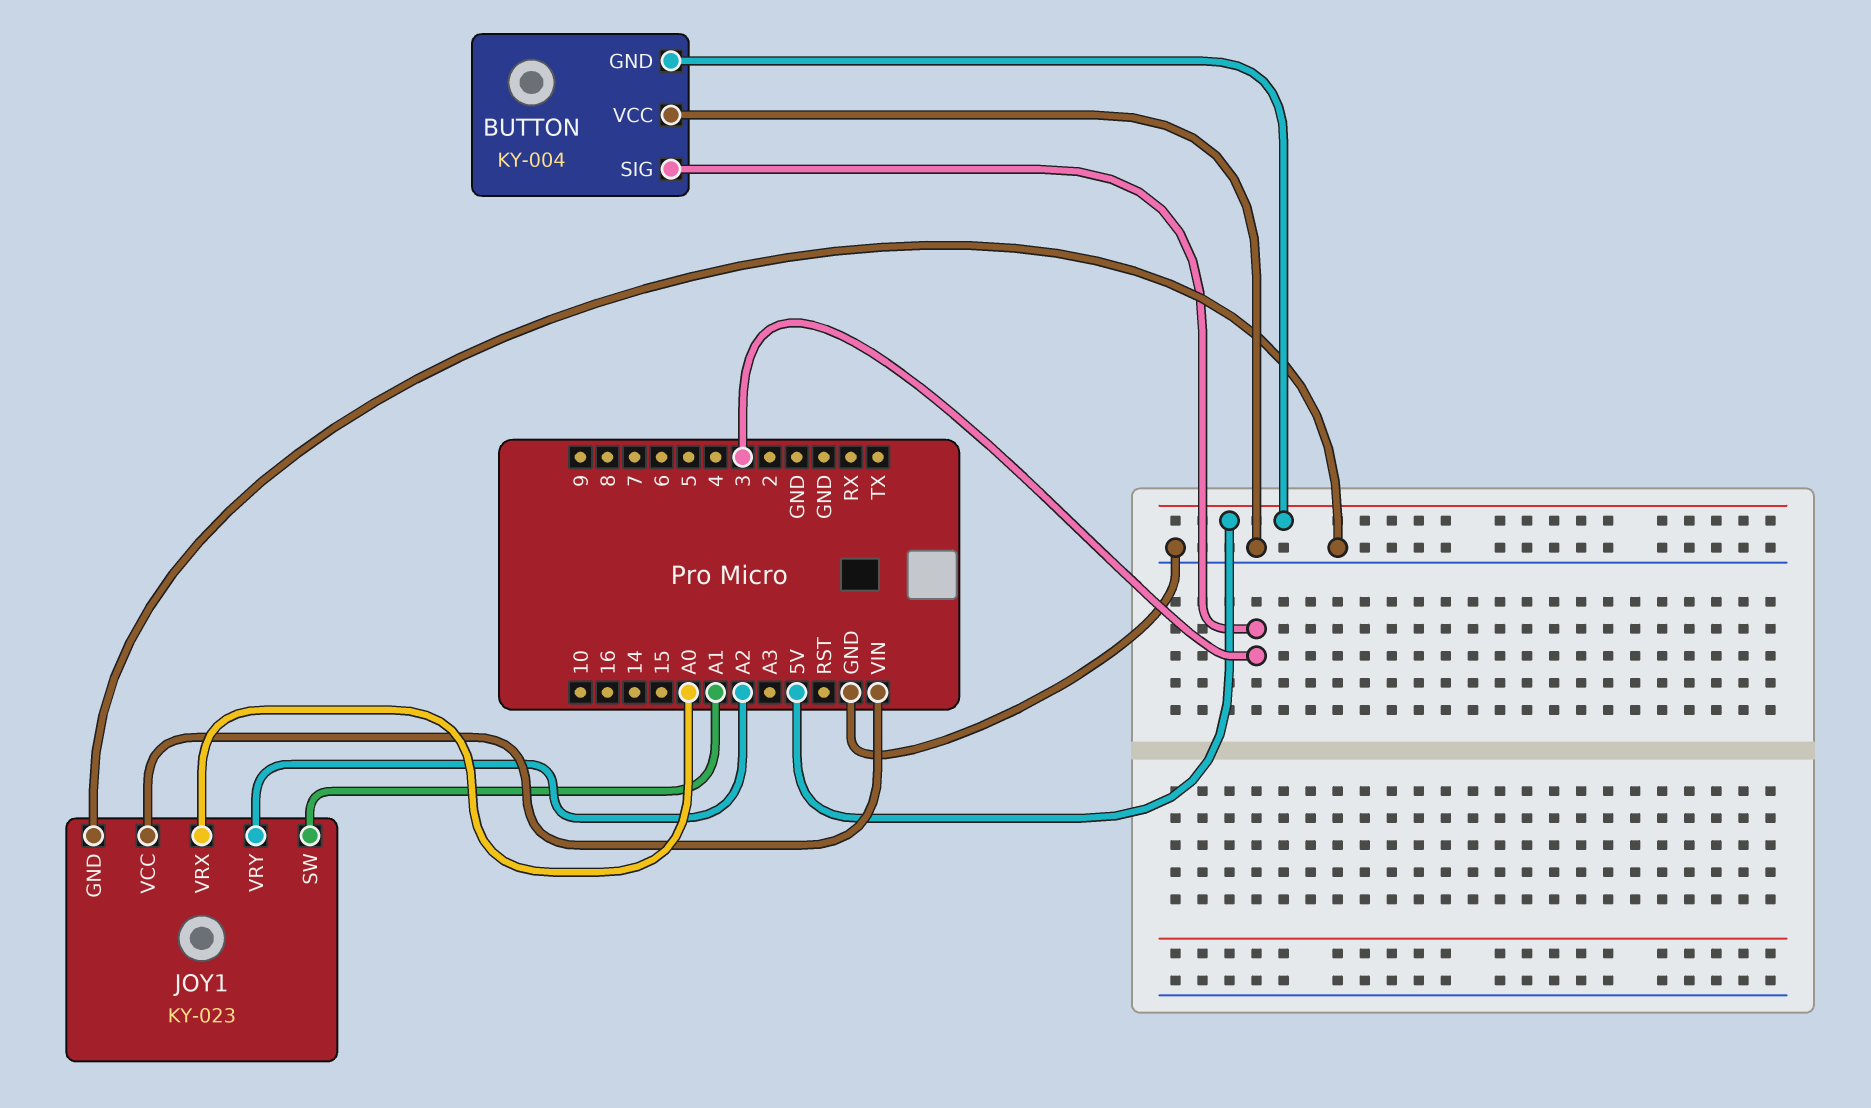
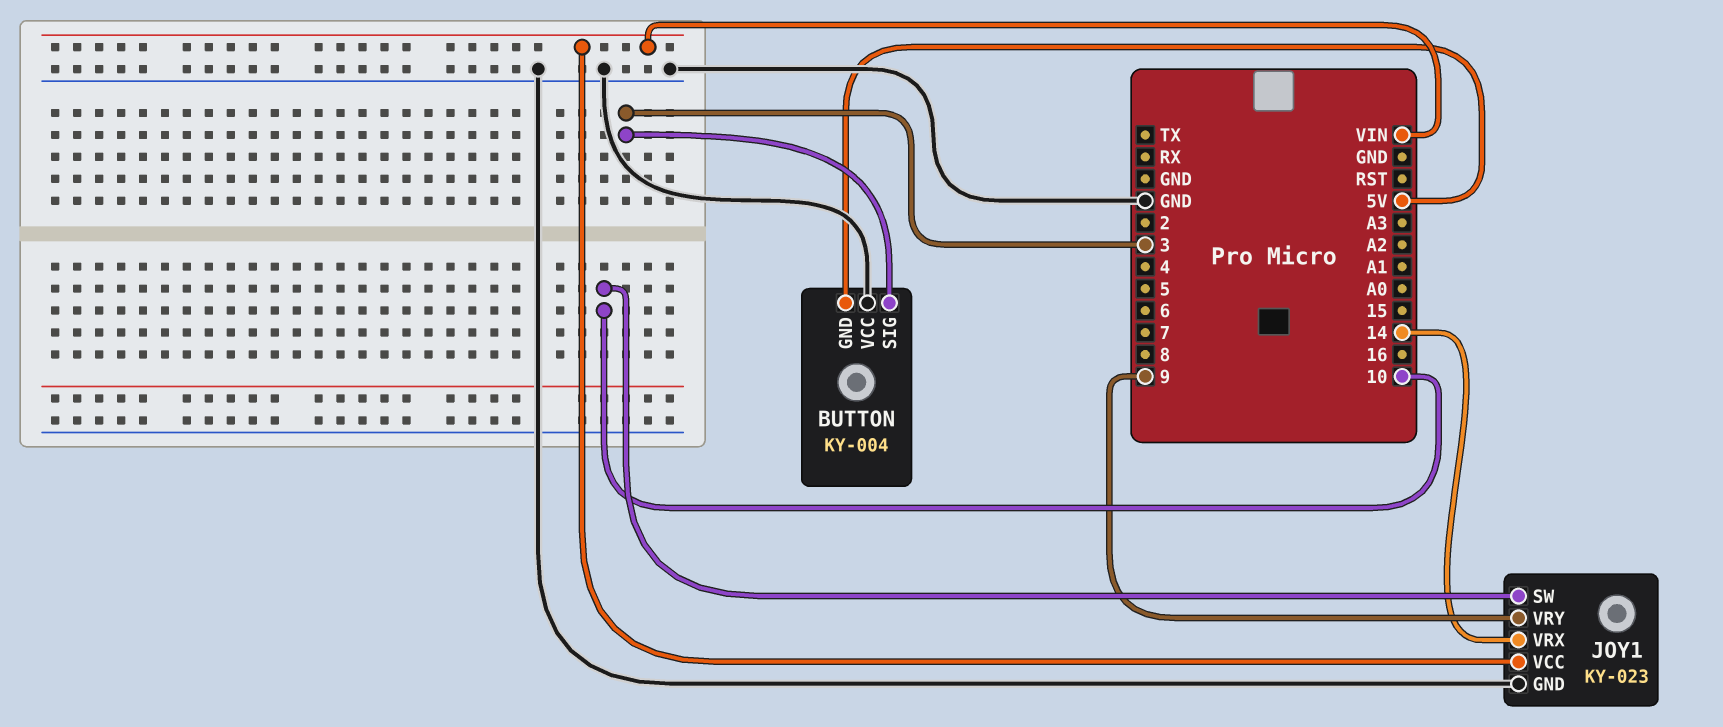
JOY1 pin SW: A1 -> 10
JOY1 pin VRX: A0 -> 14
JOY1 pin VRY: A2 -> 9

